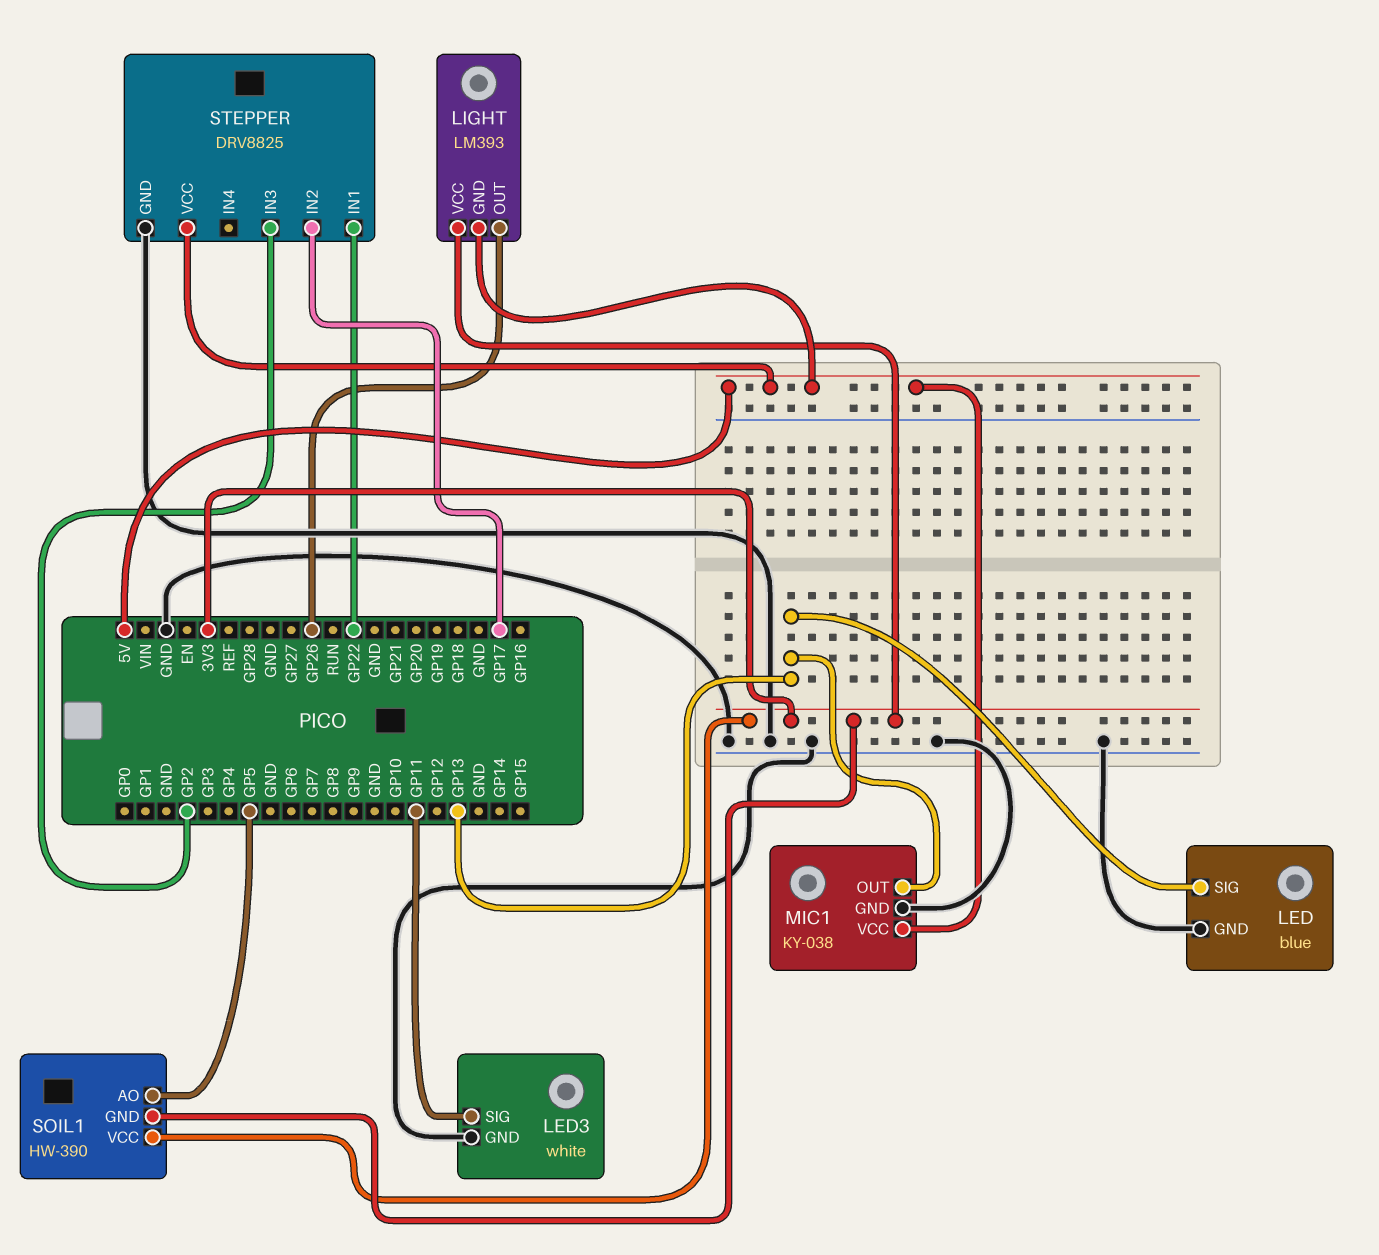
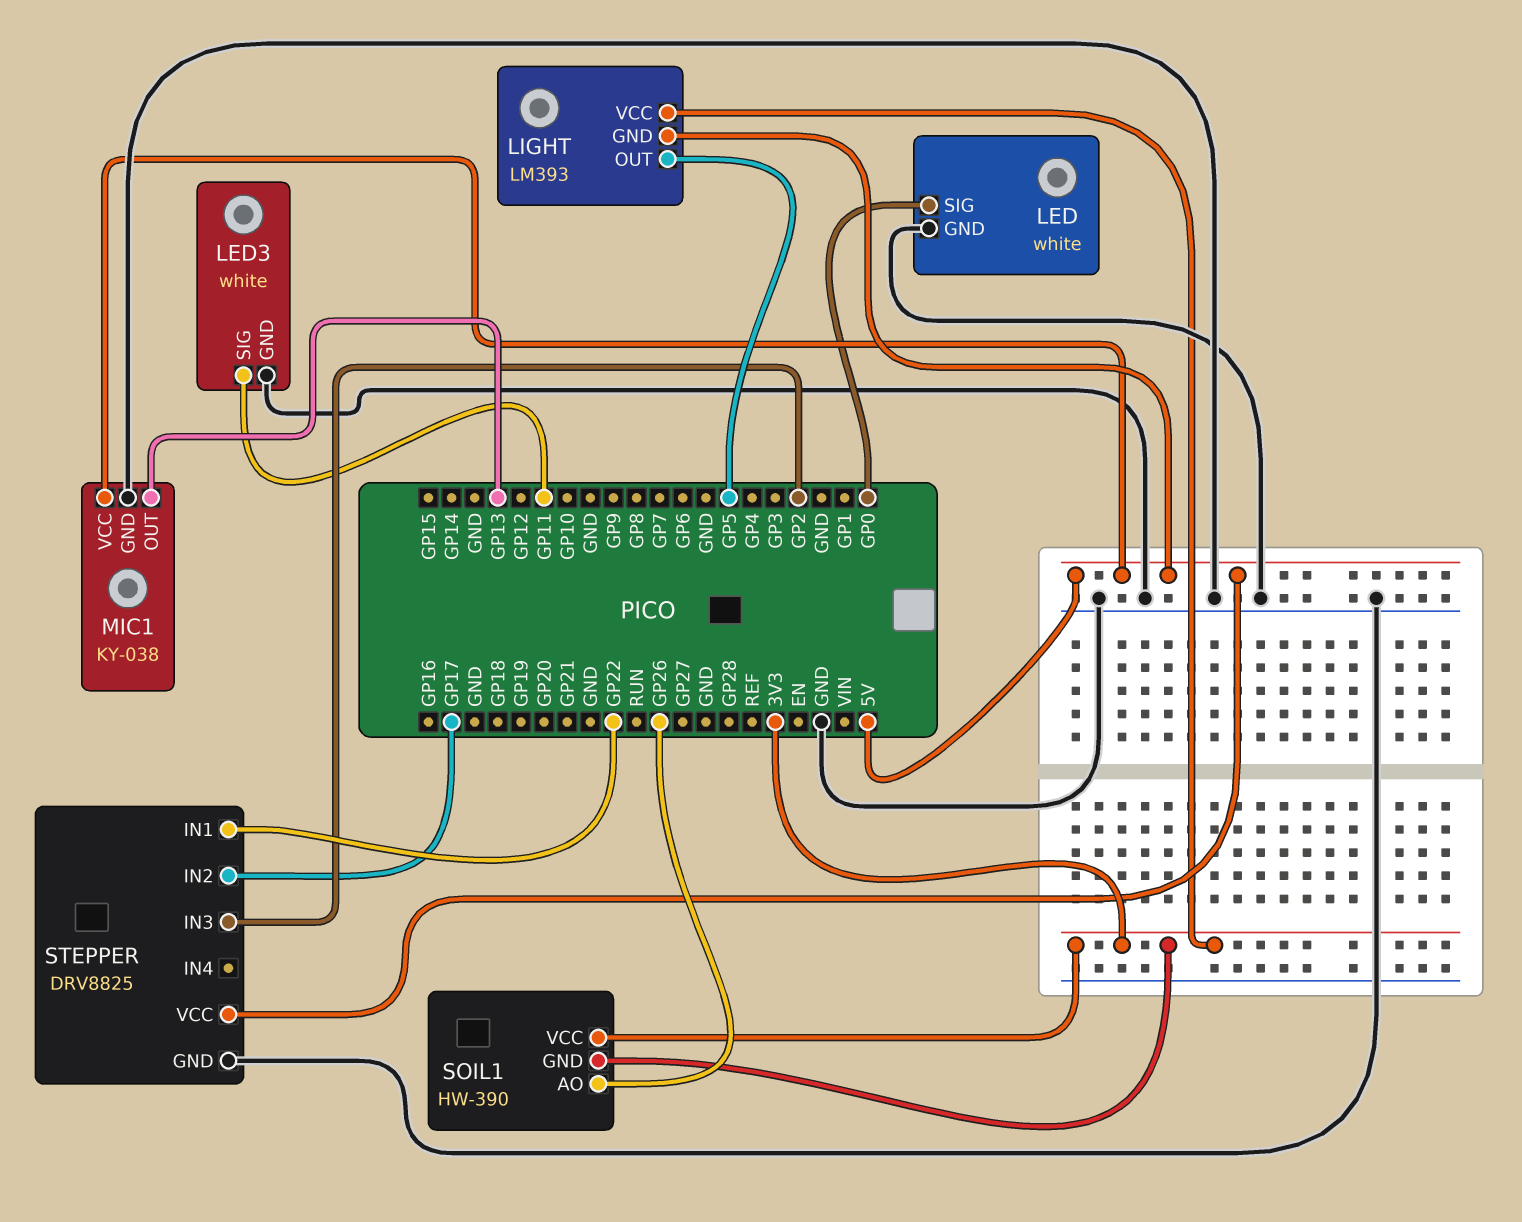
LED: blue -> white
LED pin SIG: GP13 -> GP0
LIGHT pin OUT: GP26 -> GP5
SOIL1 pin AO: GP5 -> GP26

